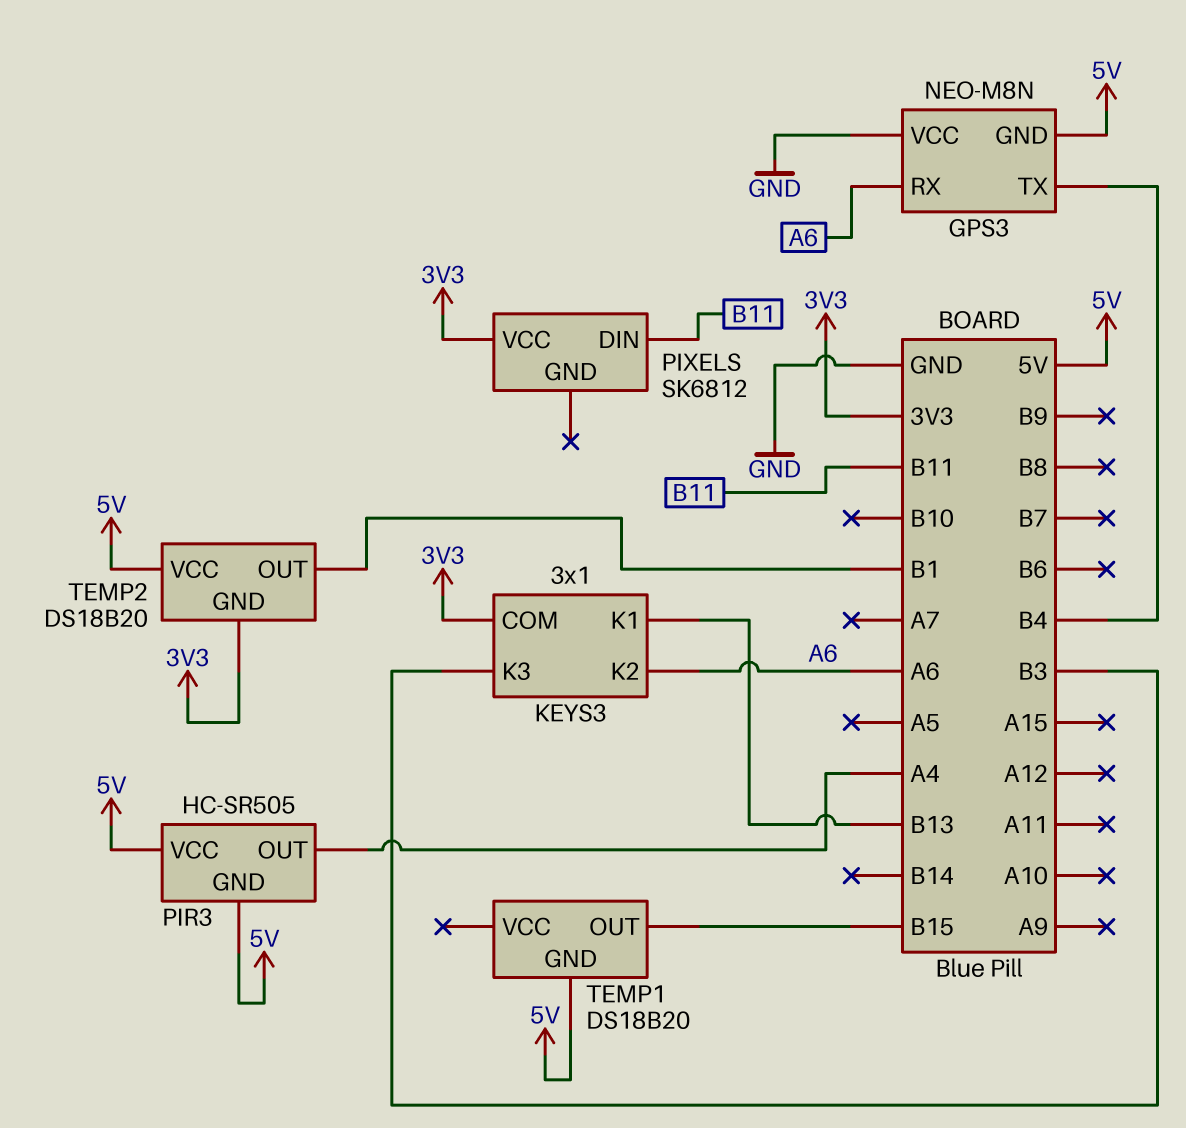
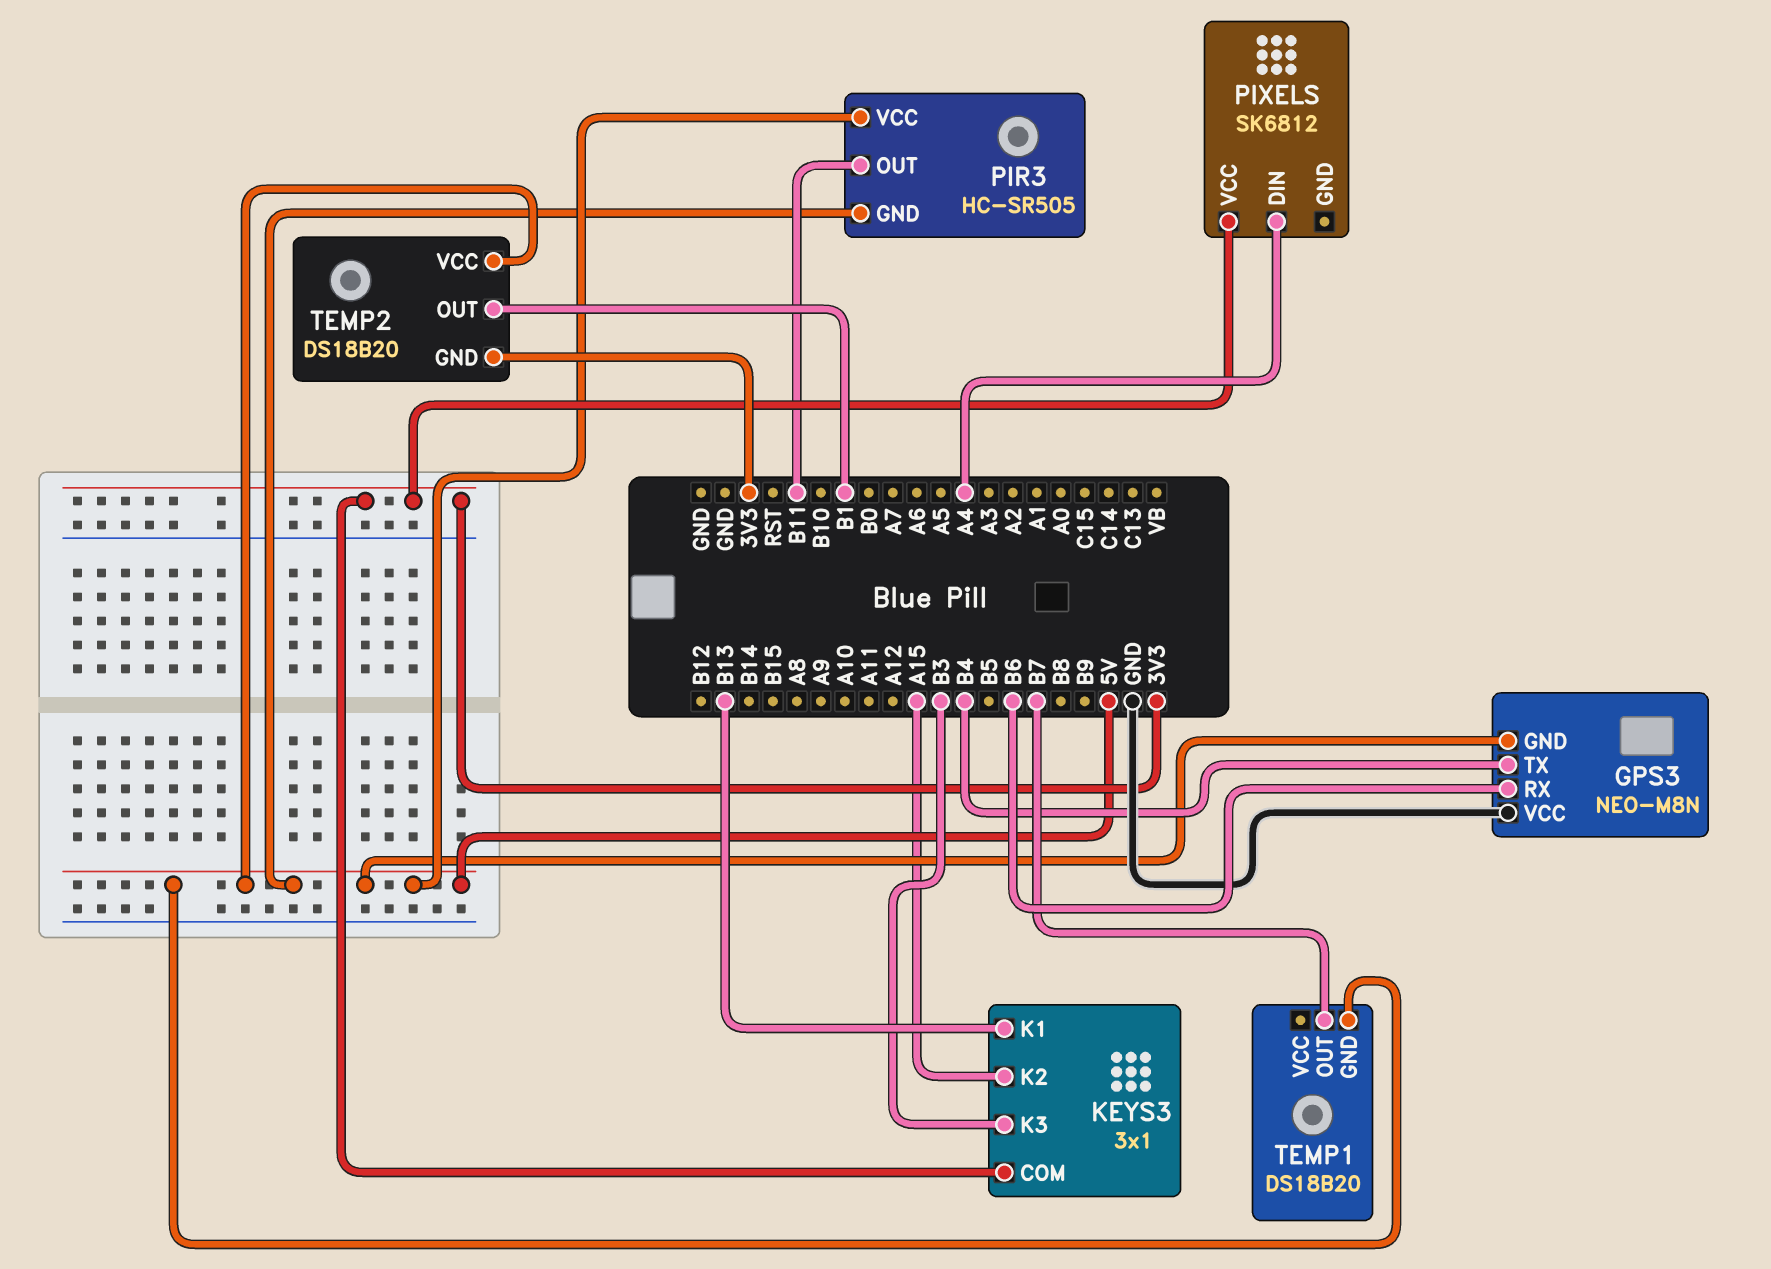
GPS3 pin RX: A6 -> B6
KEYS3 pin K2: A6 -> A15
PIR3 pin OUT: A4 -> B11
PIXELS pin DIN: B11 -> A4
TEMP1 pin OUT: B15 -> B7

